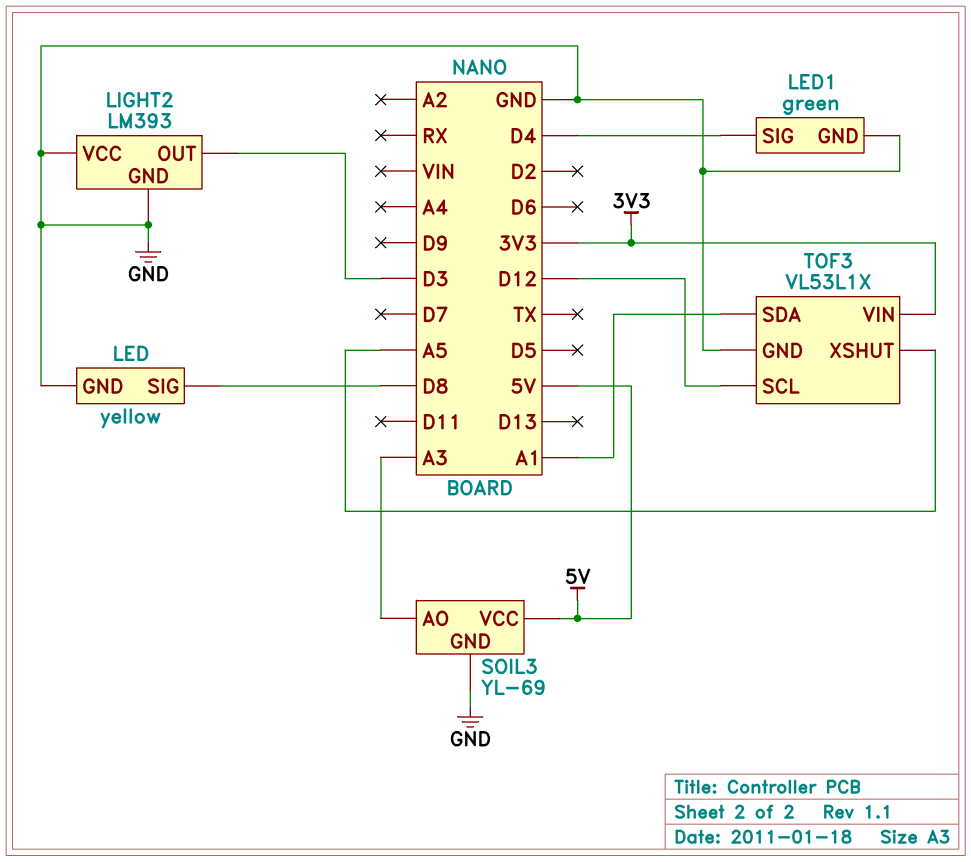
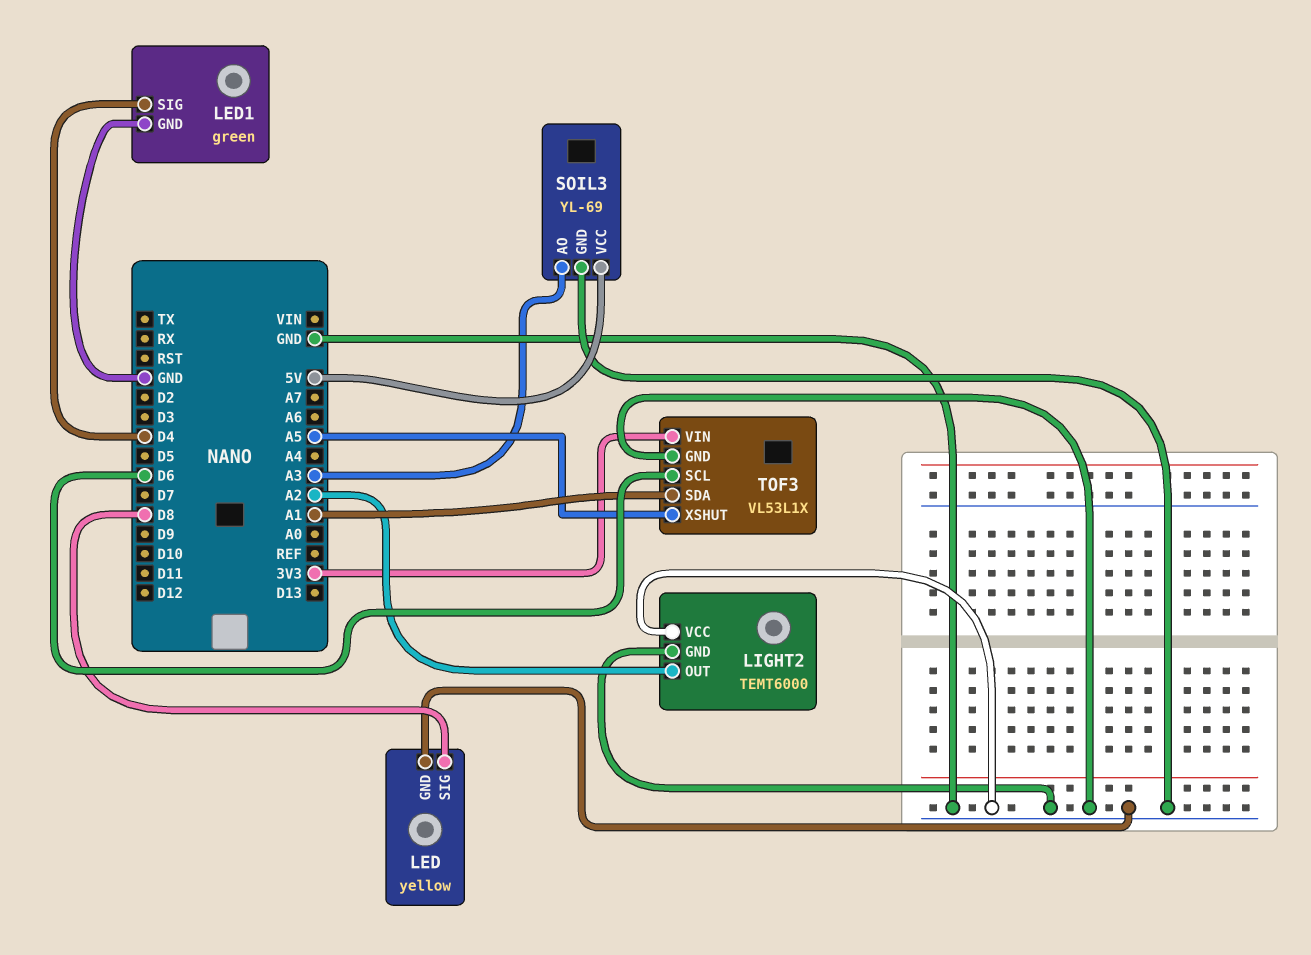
LIGHT2: LM393 -> TEMT6000
LIGHT2 pin OUT: D3 -> A2
TOF3 pin SCL: D12 -> D6

